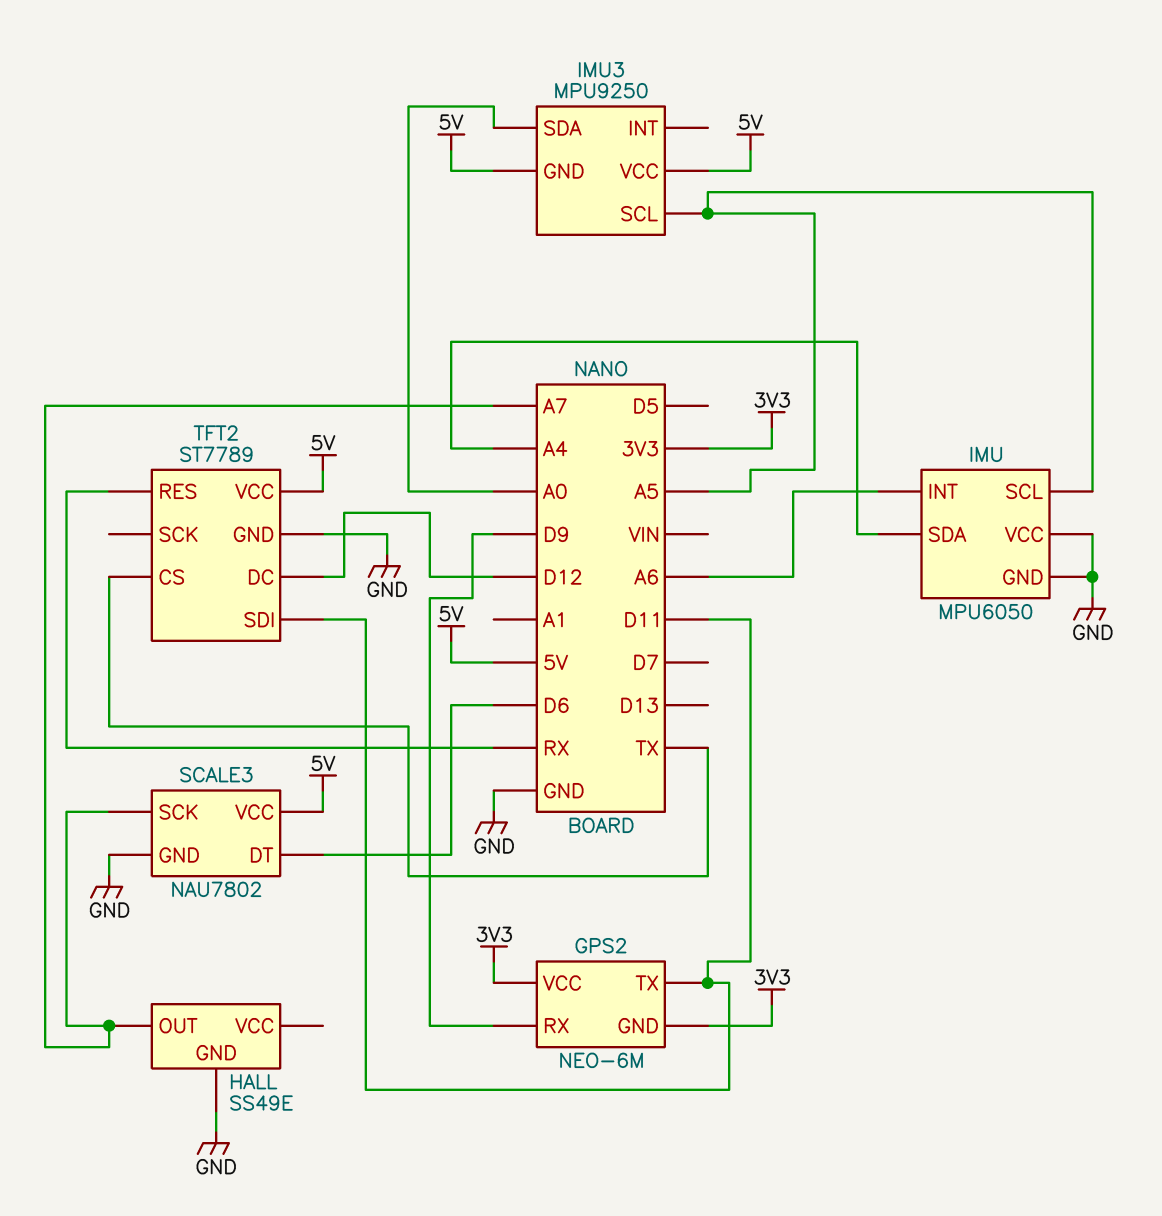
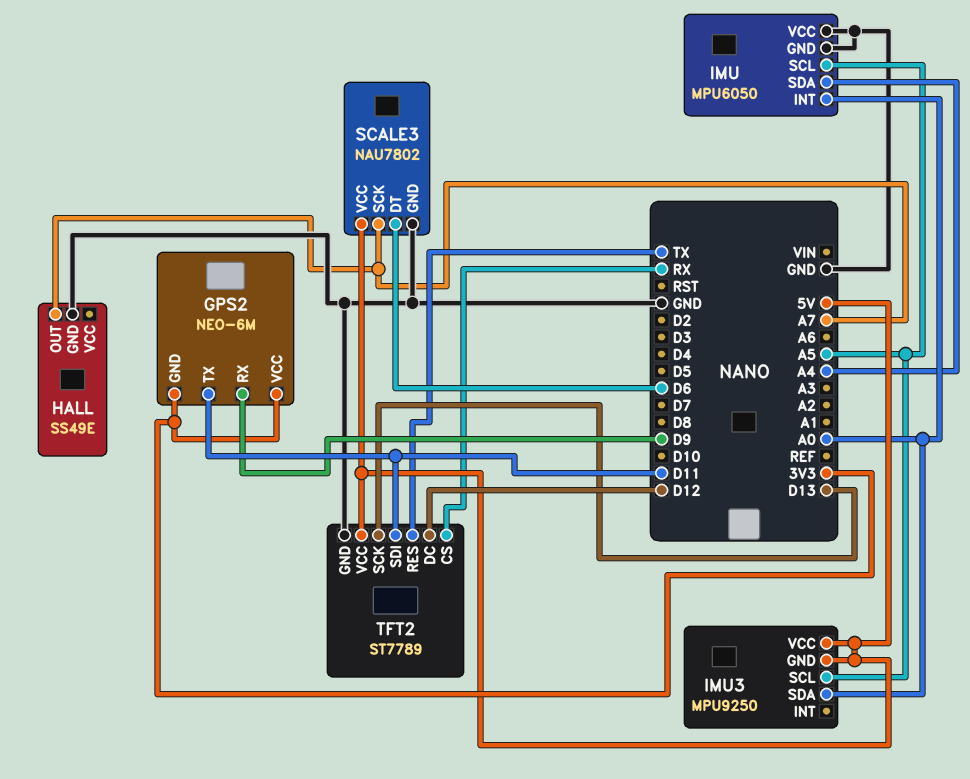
IMU pin INT: A6 -> A0
TFT2 pin CS: TX -> RX
TFT2 pin RES: RX -> TX
TFT2 pin SCK: none -> D13

